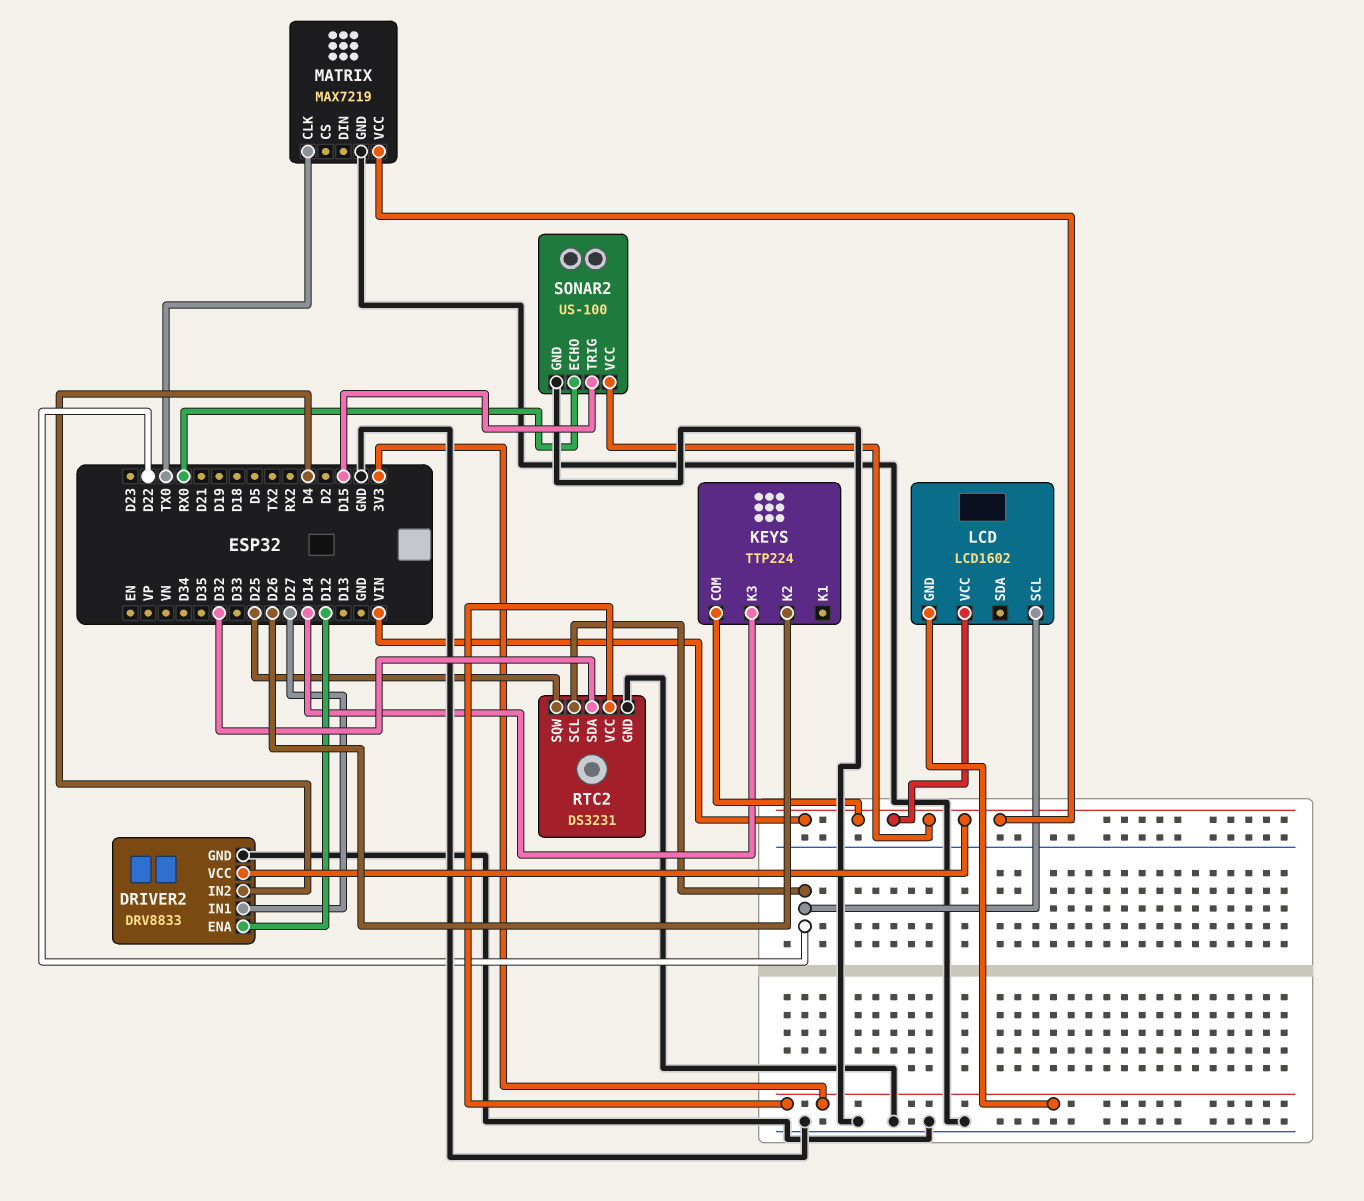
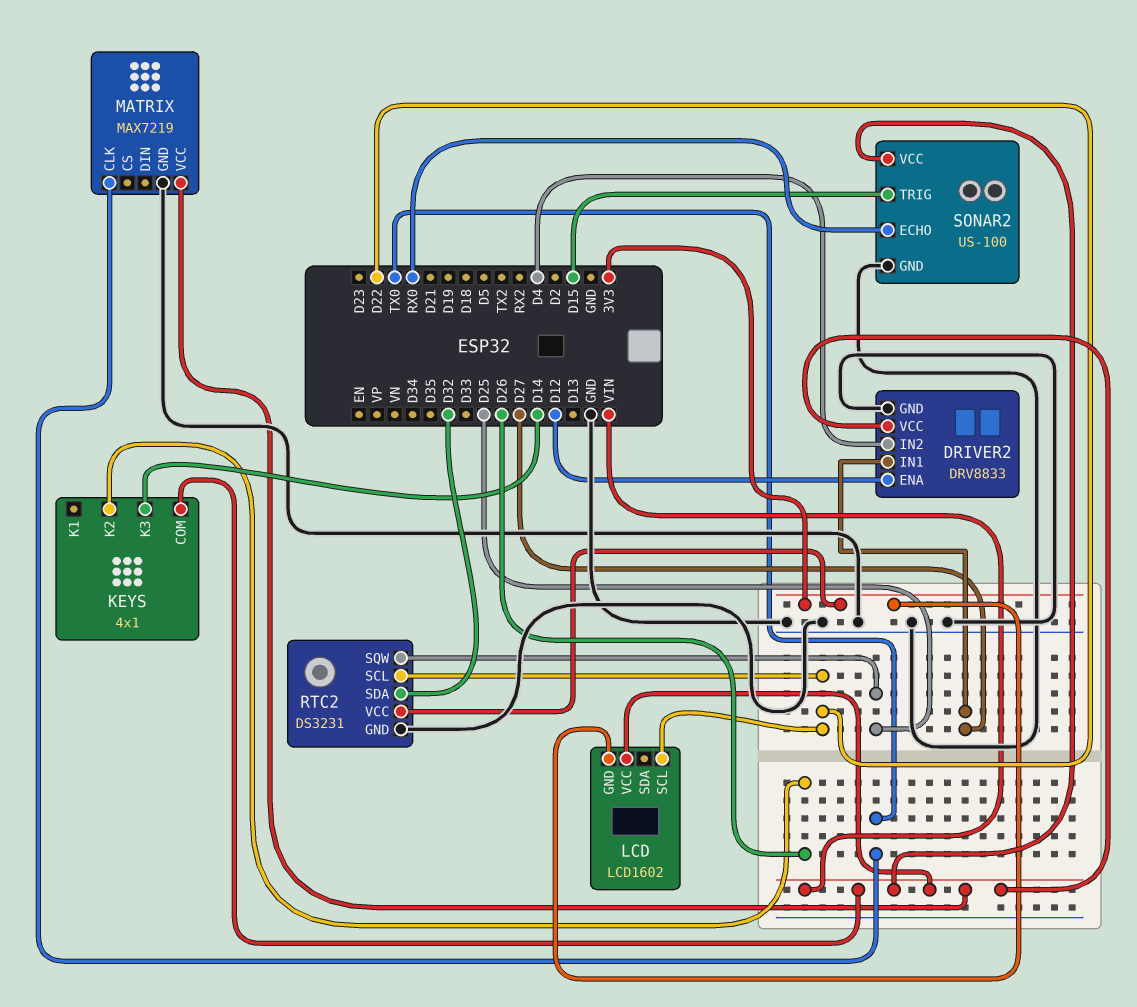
KEYS: TTP224 -> 4x1

